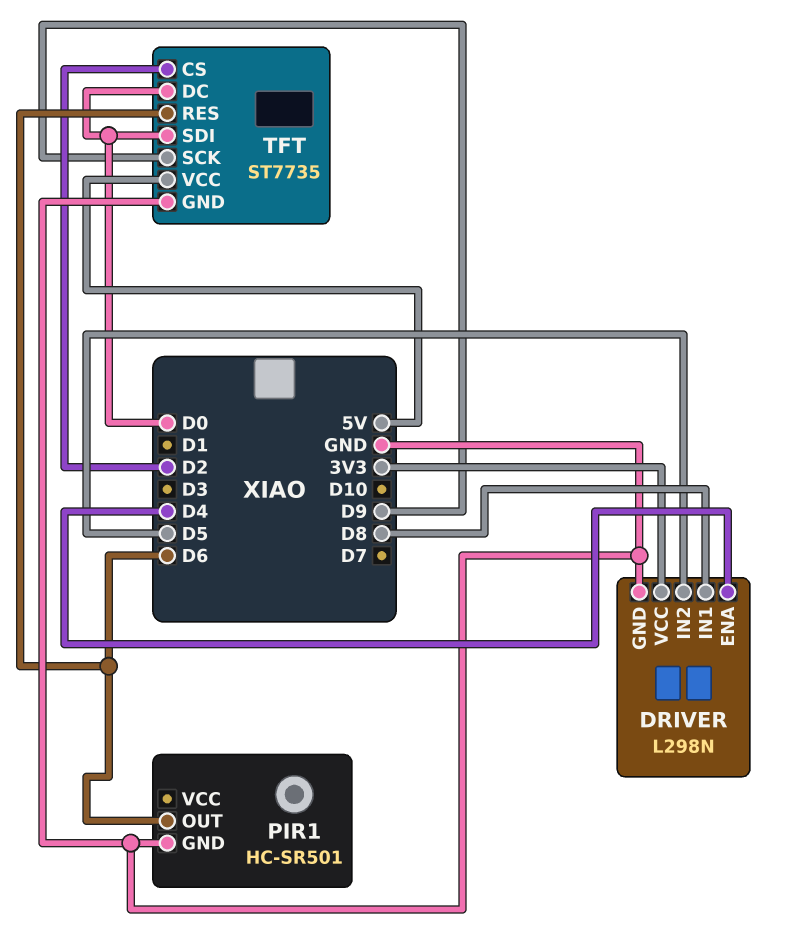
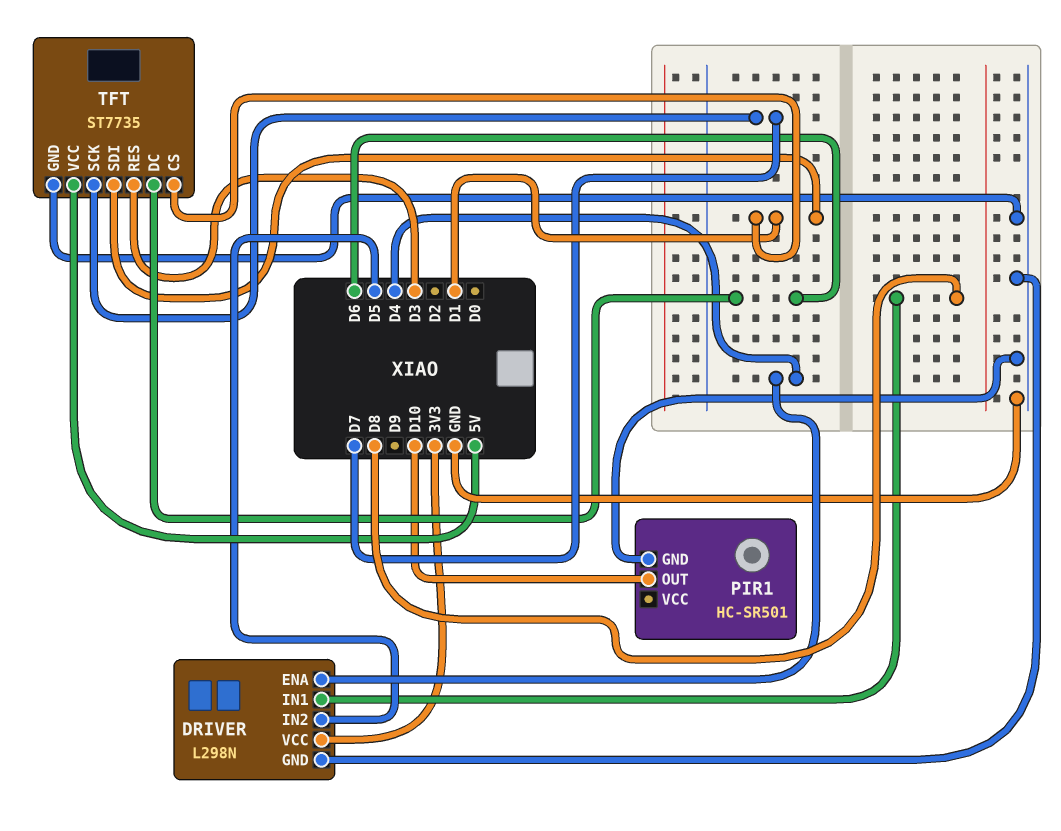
PIR1 pin OUT: D6 -> D10
TFT pin CS: D2 -> D1
TFT pin DC: D0 -> D6
TFT pin RES: D6 -> D3
TFT pin SCK: D9 -> D7
TFT pin SDI: D0 -> D1

